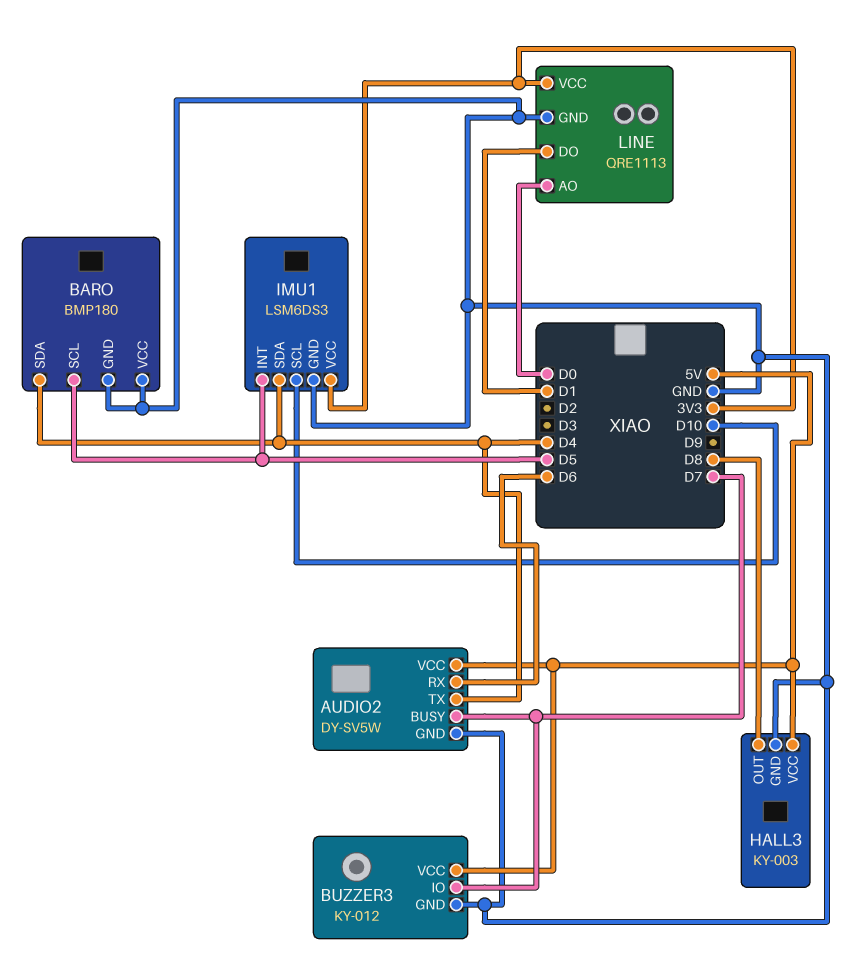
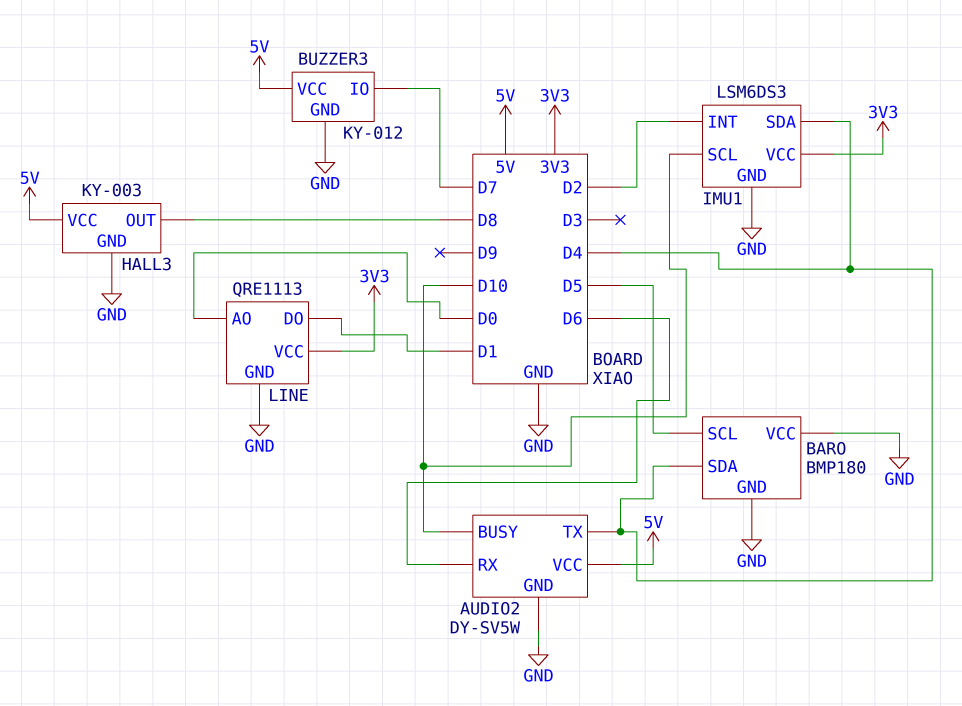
AUDIO2 pin BUSY: D7 -> D10
IMU1 pin INT: D5 -> D2

